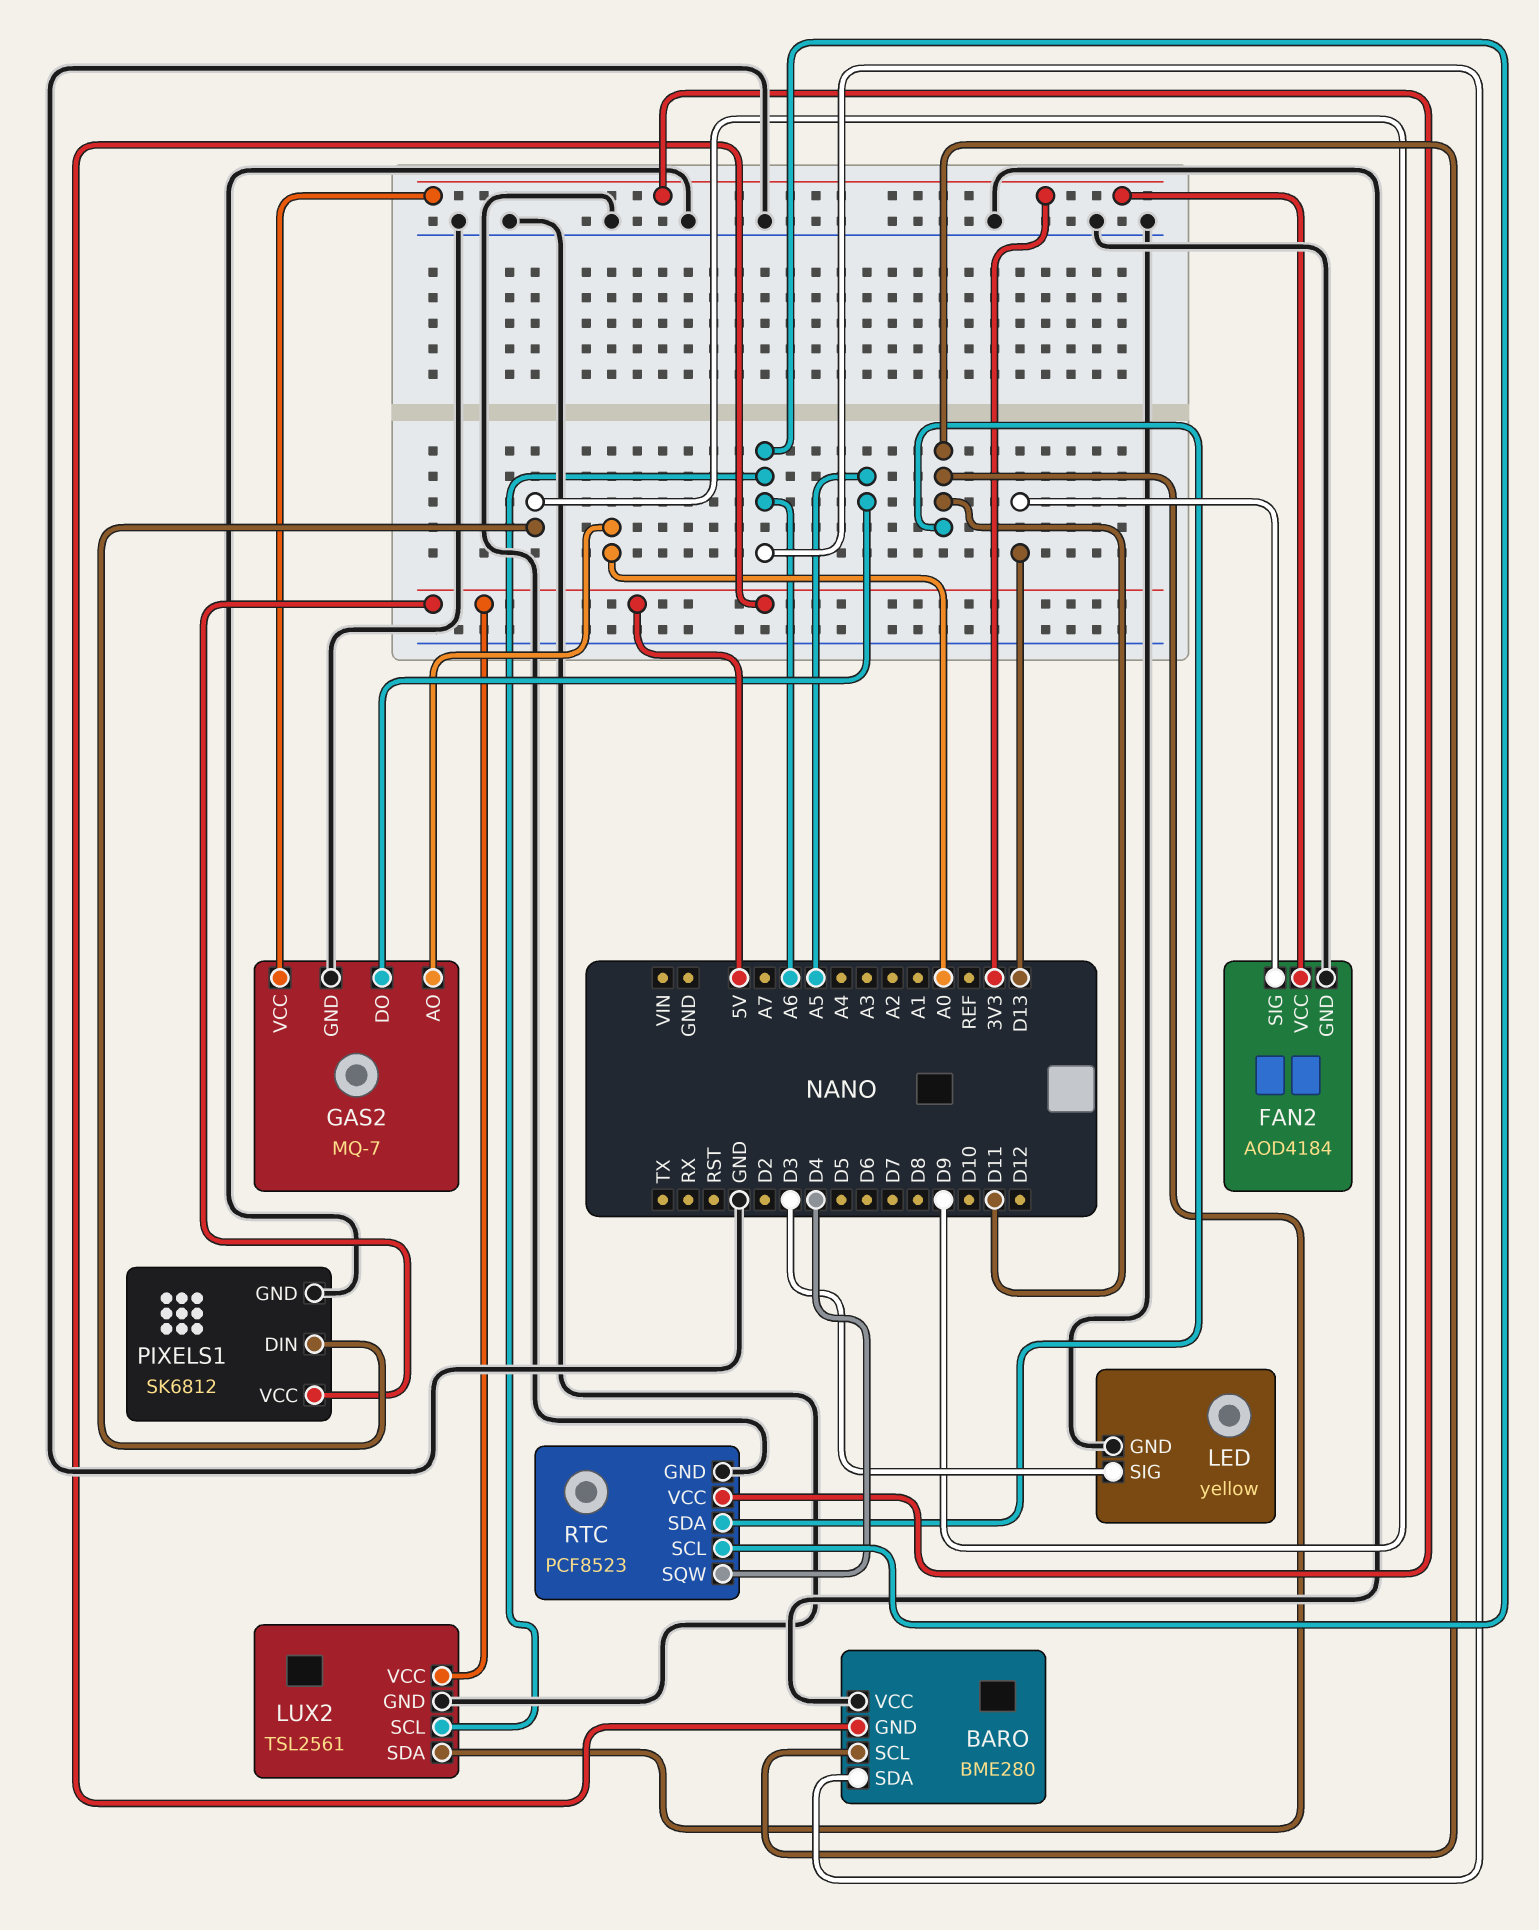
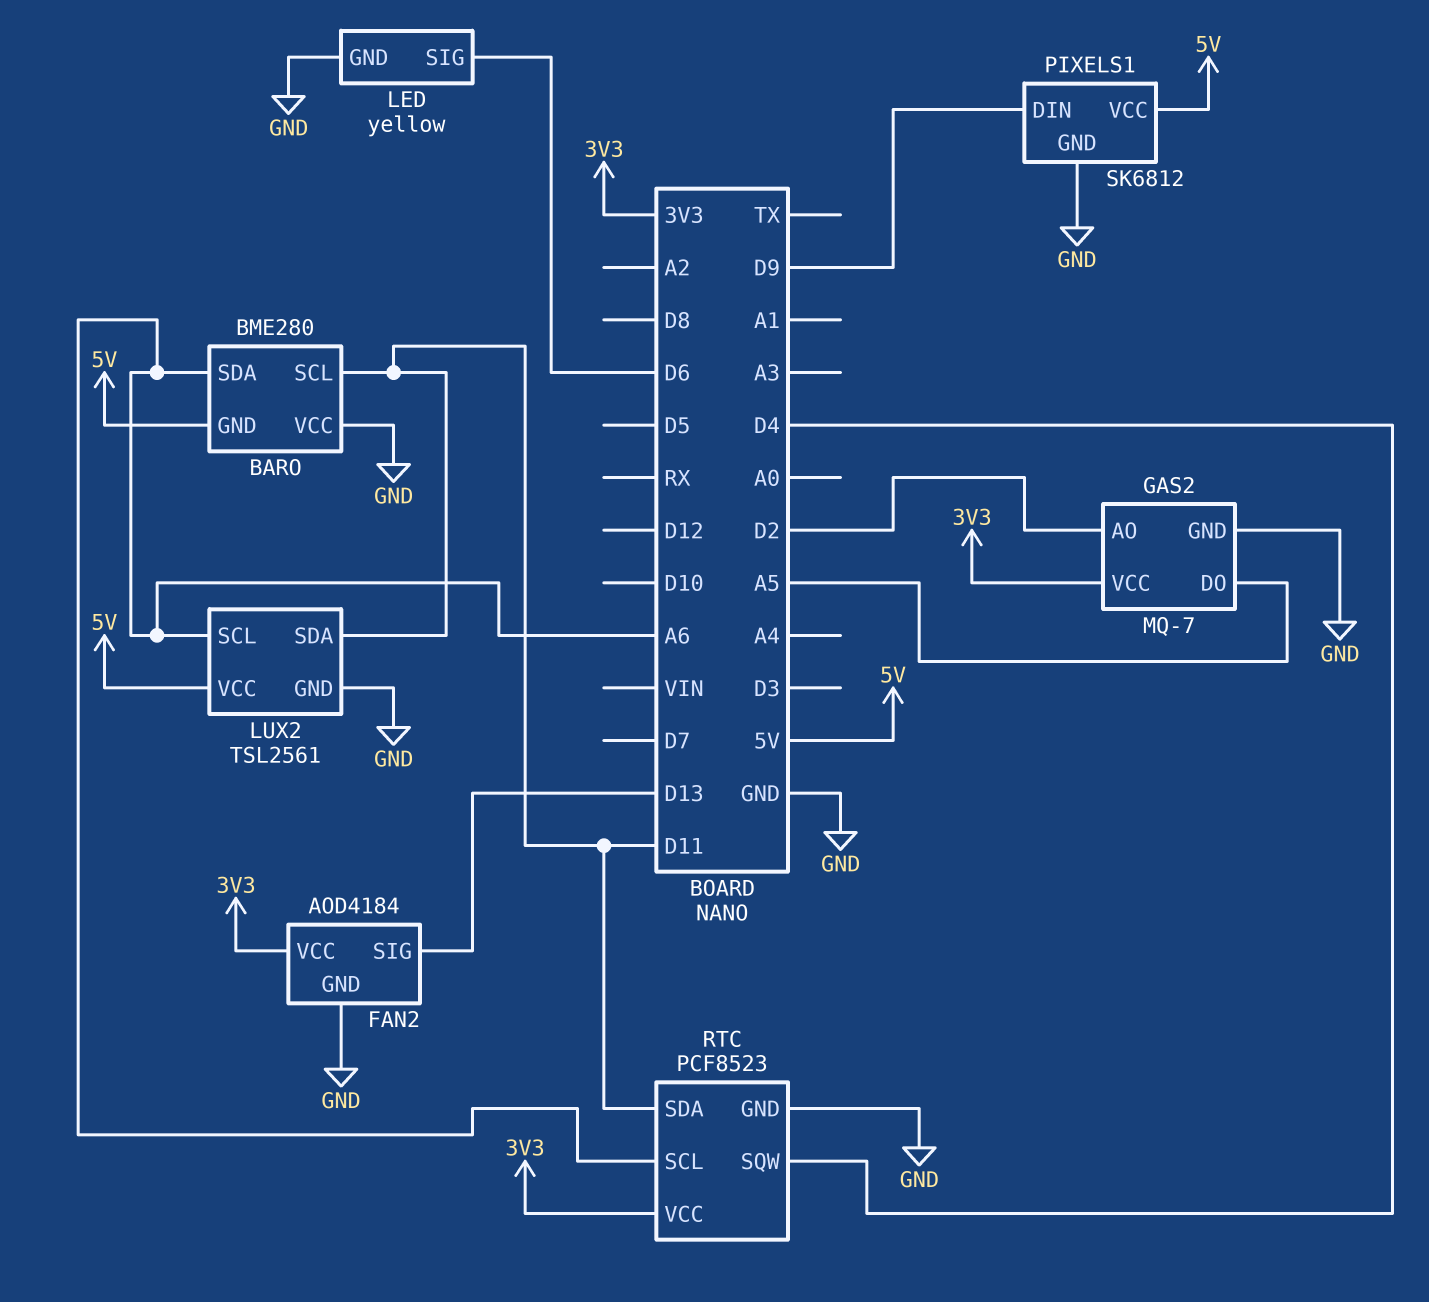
GAS2 pin AO: A0 -> D2
LED pin SIG: D3 -> D6

